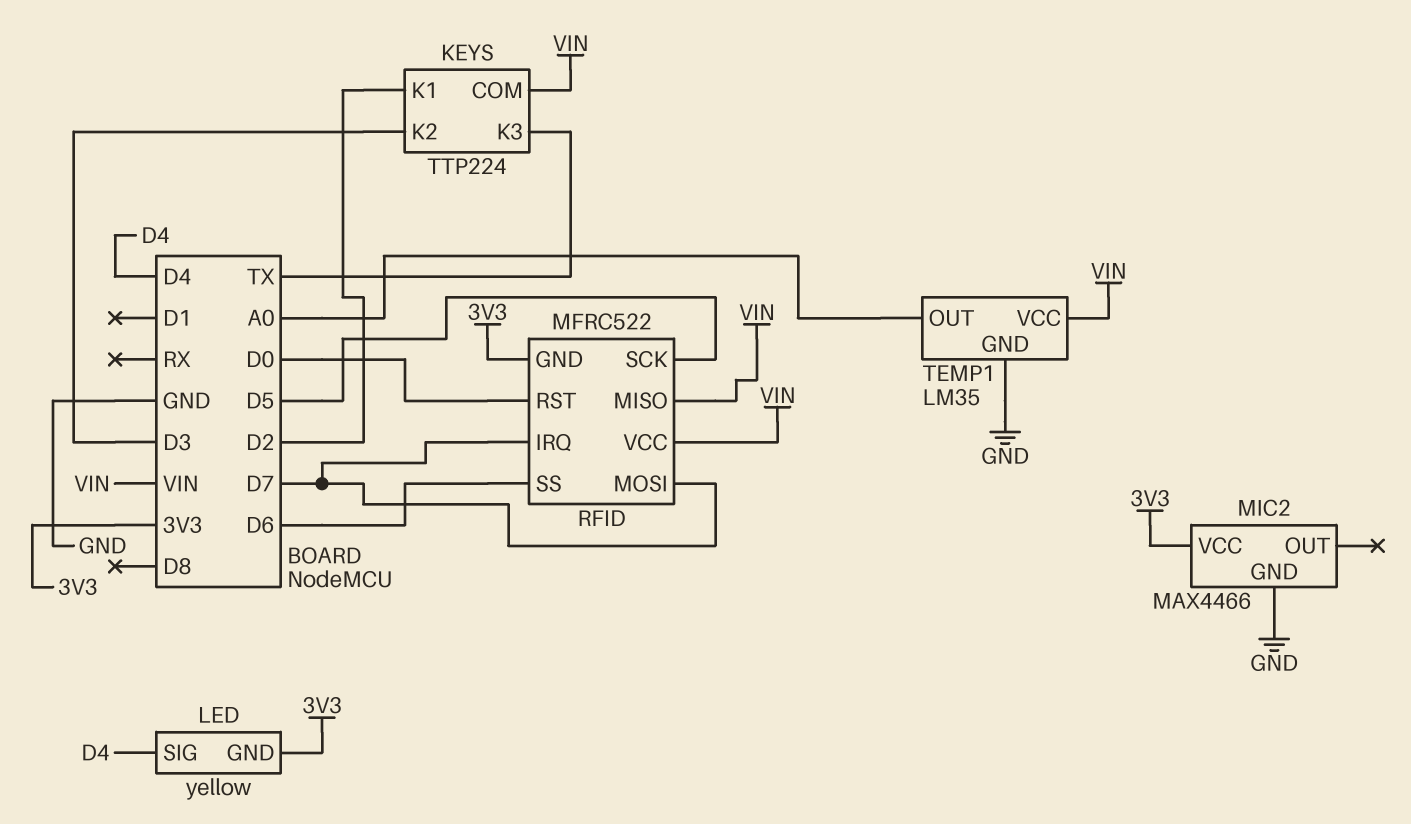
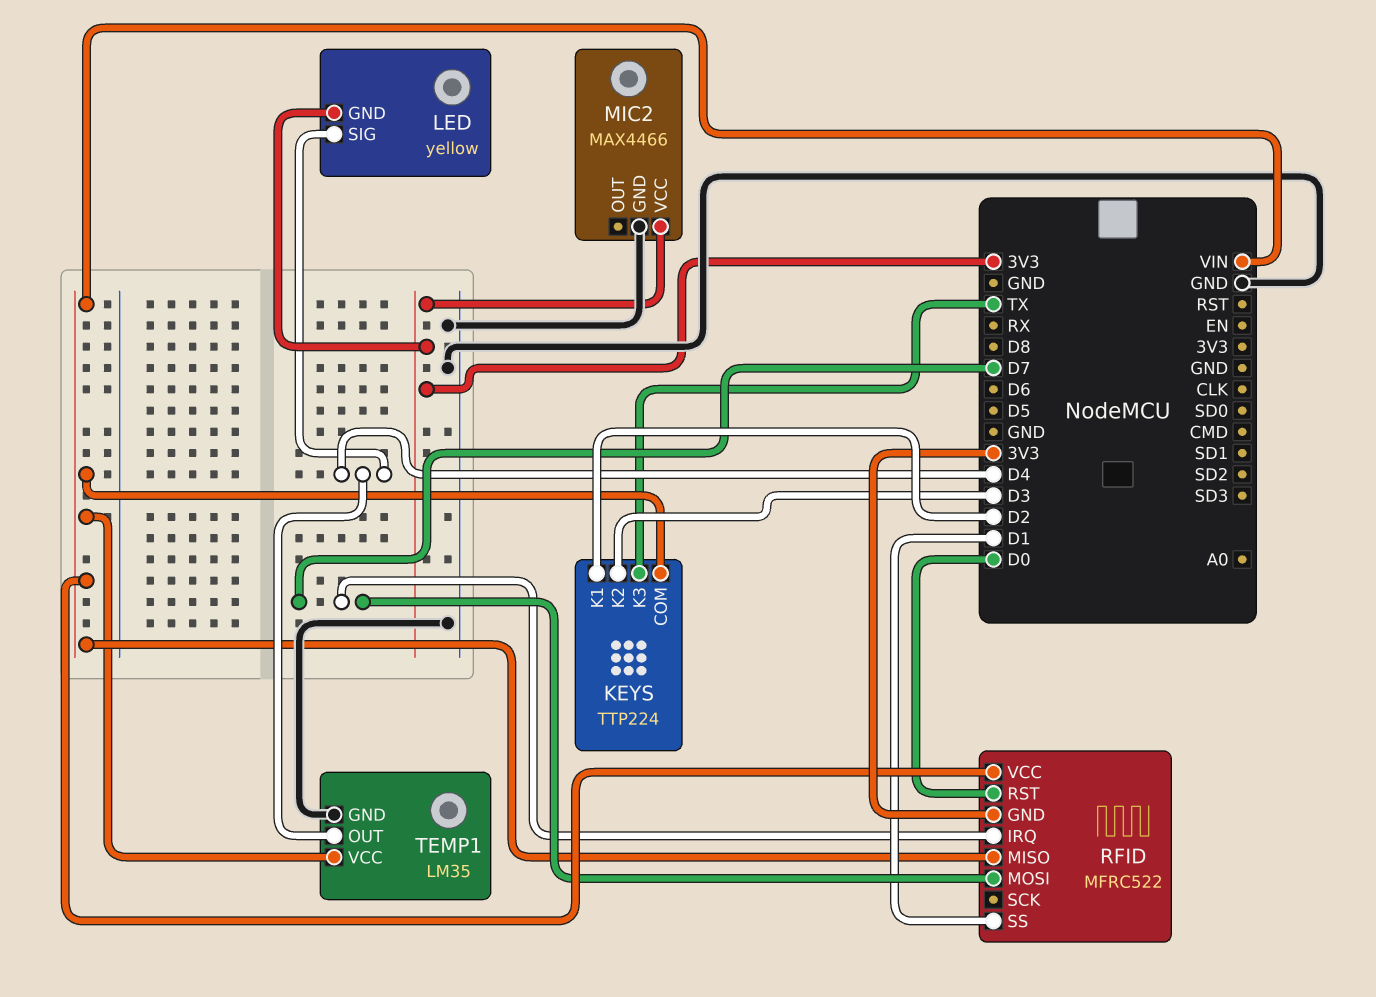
RFID pin SCK: D5 -> none
RFID pin SS: D6 -> D1
TEMP1 pin OUT: A0 -> D4

